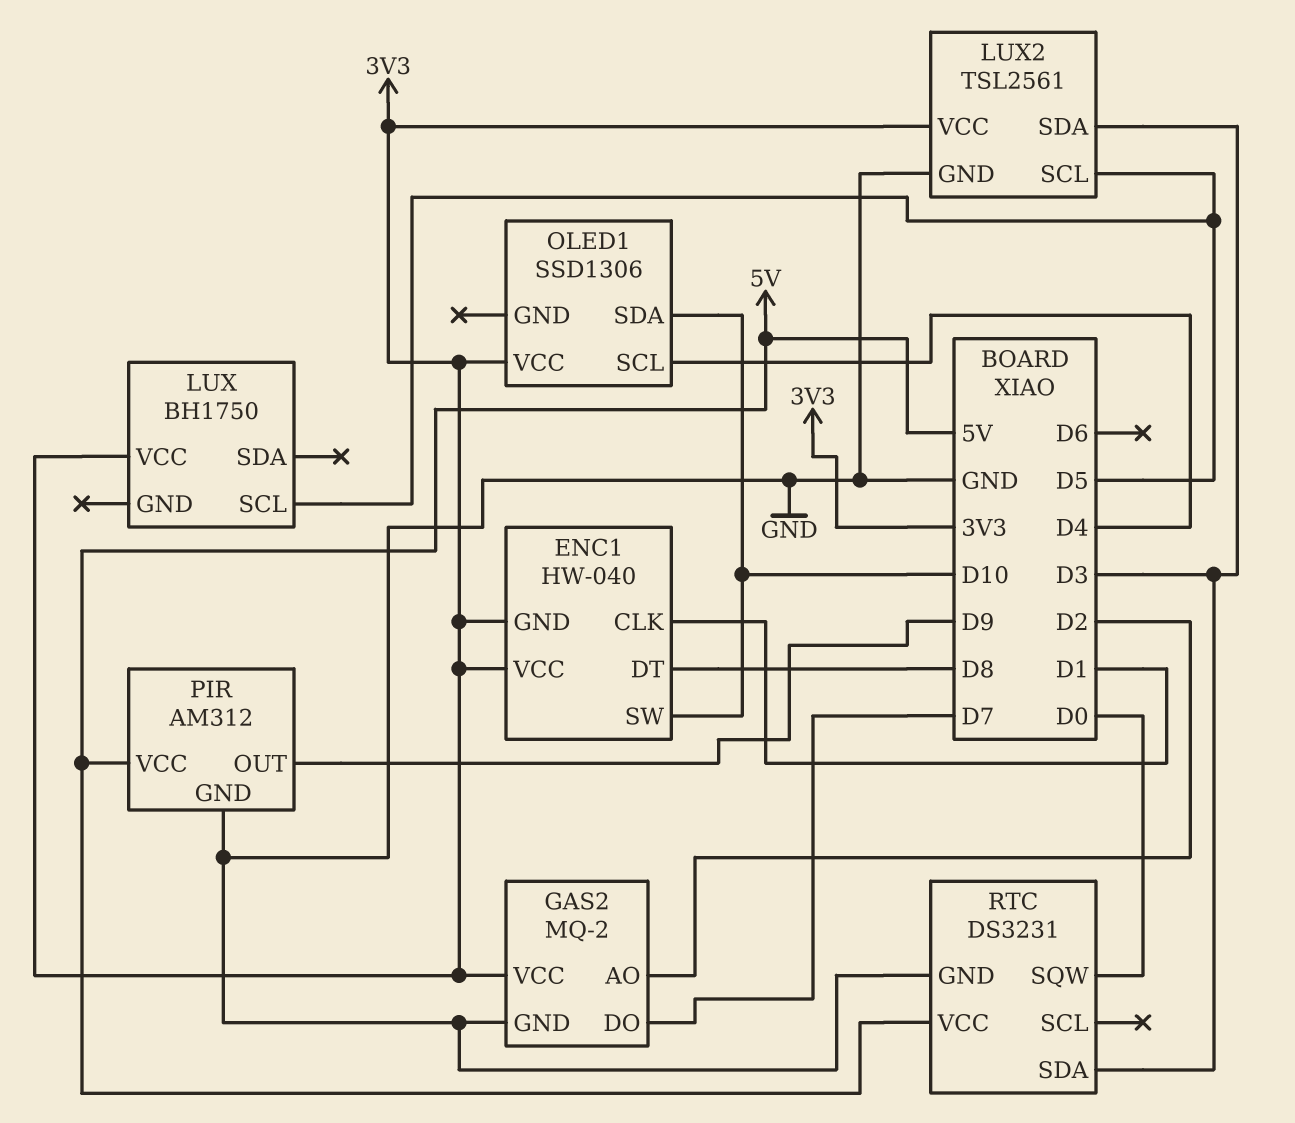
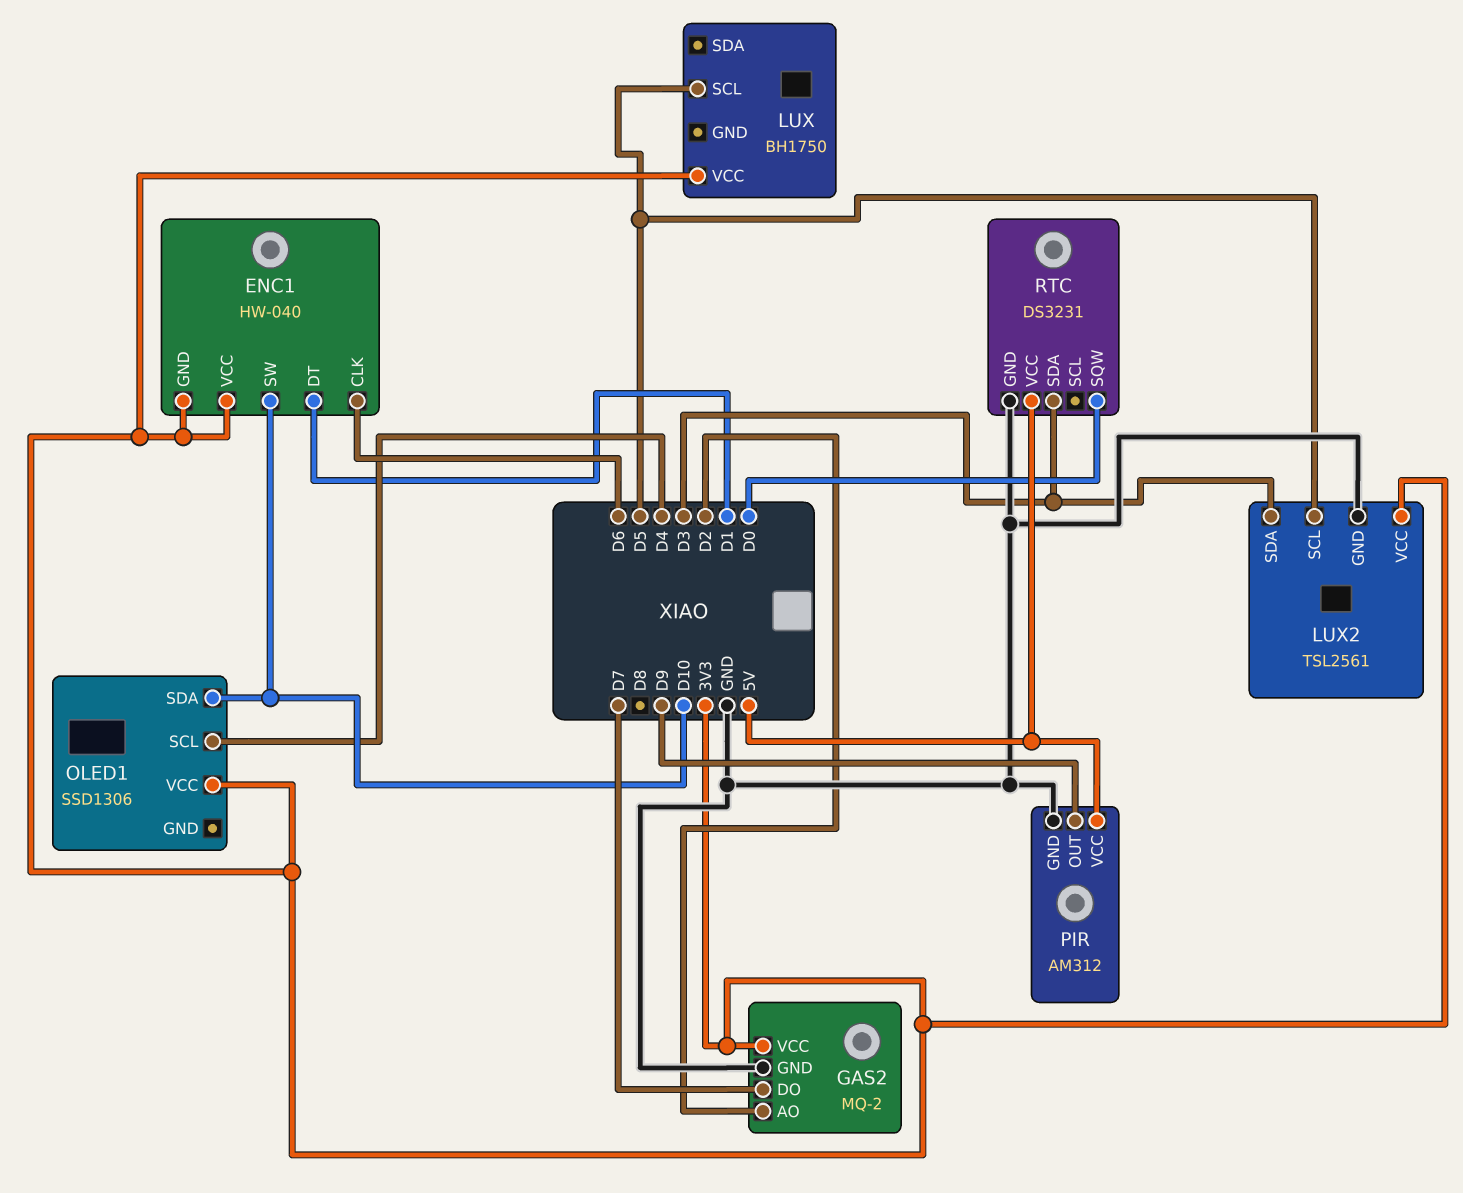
ENC1 pin CLK: D1 -> D6
ENC1 pin DT: D8 -> D1

